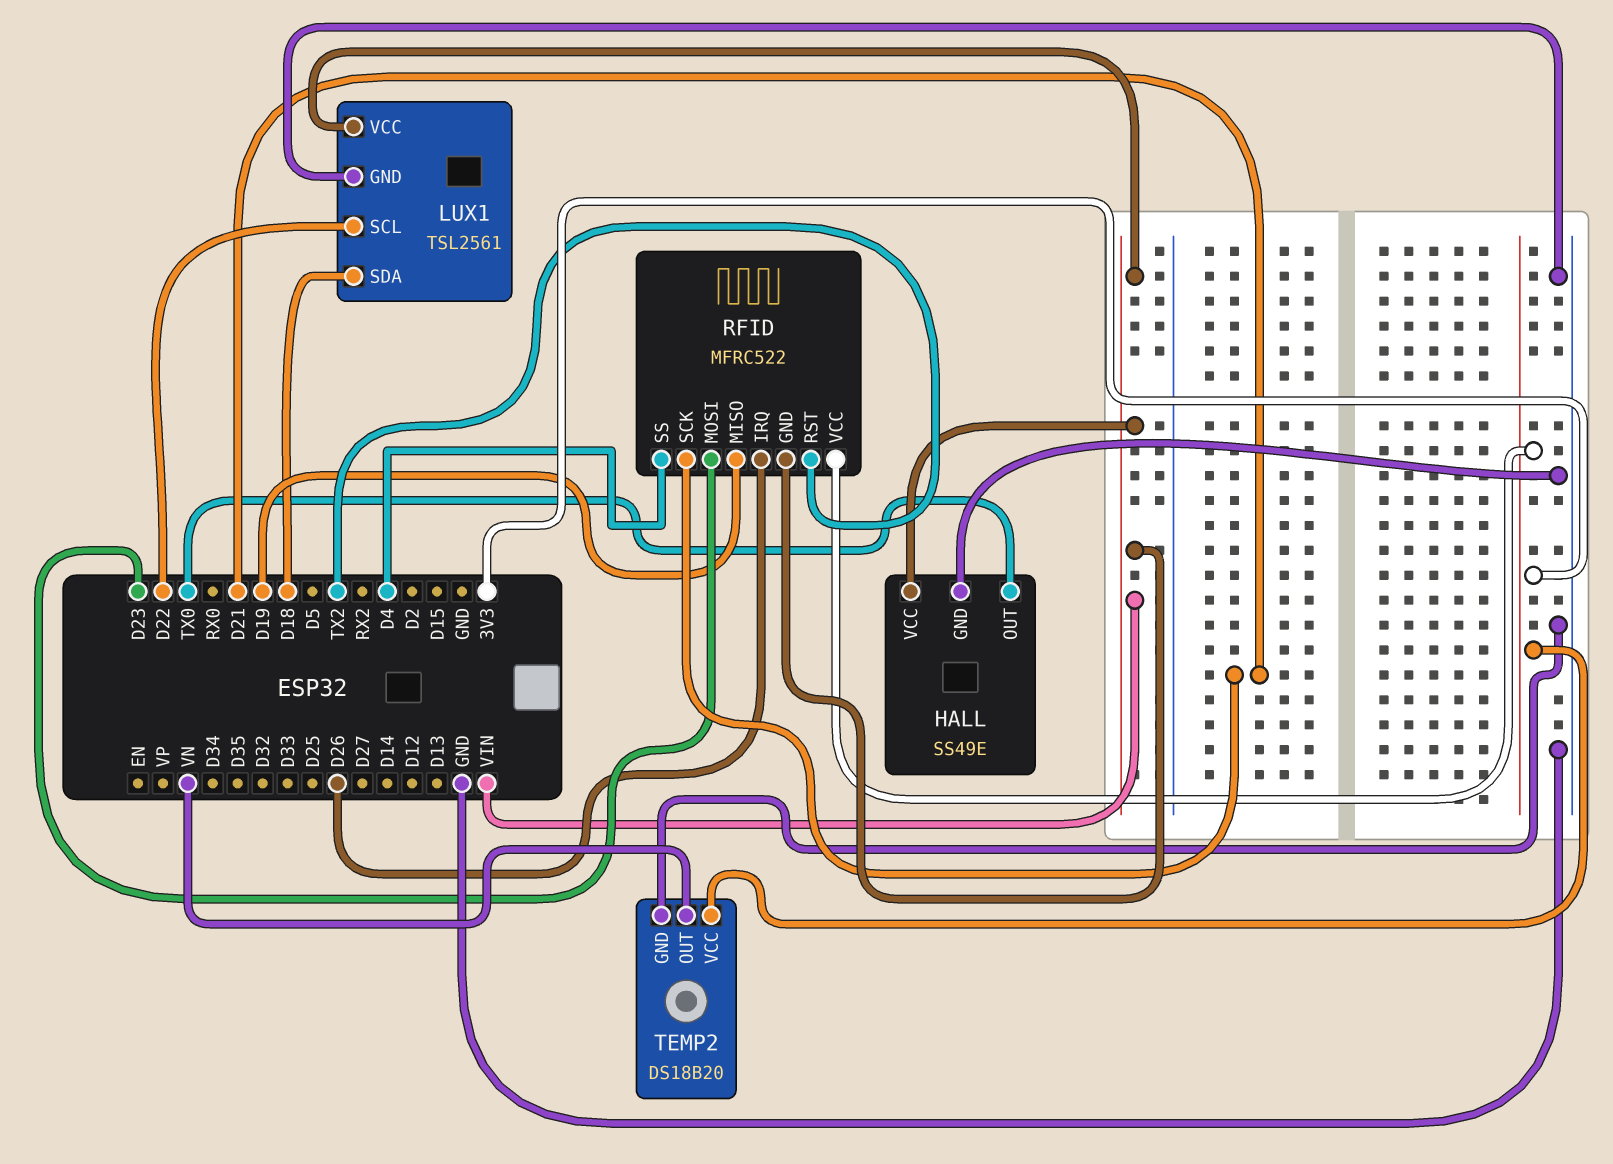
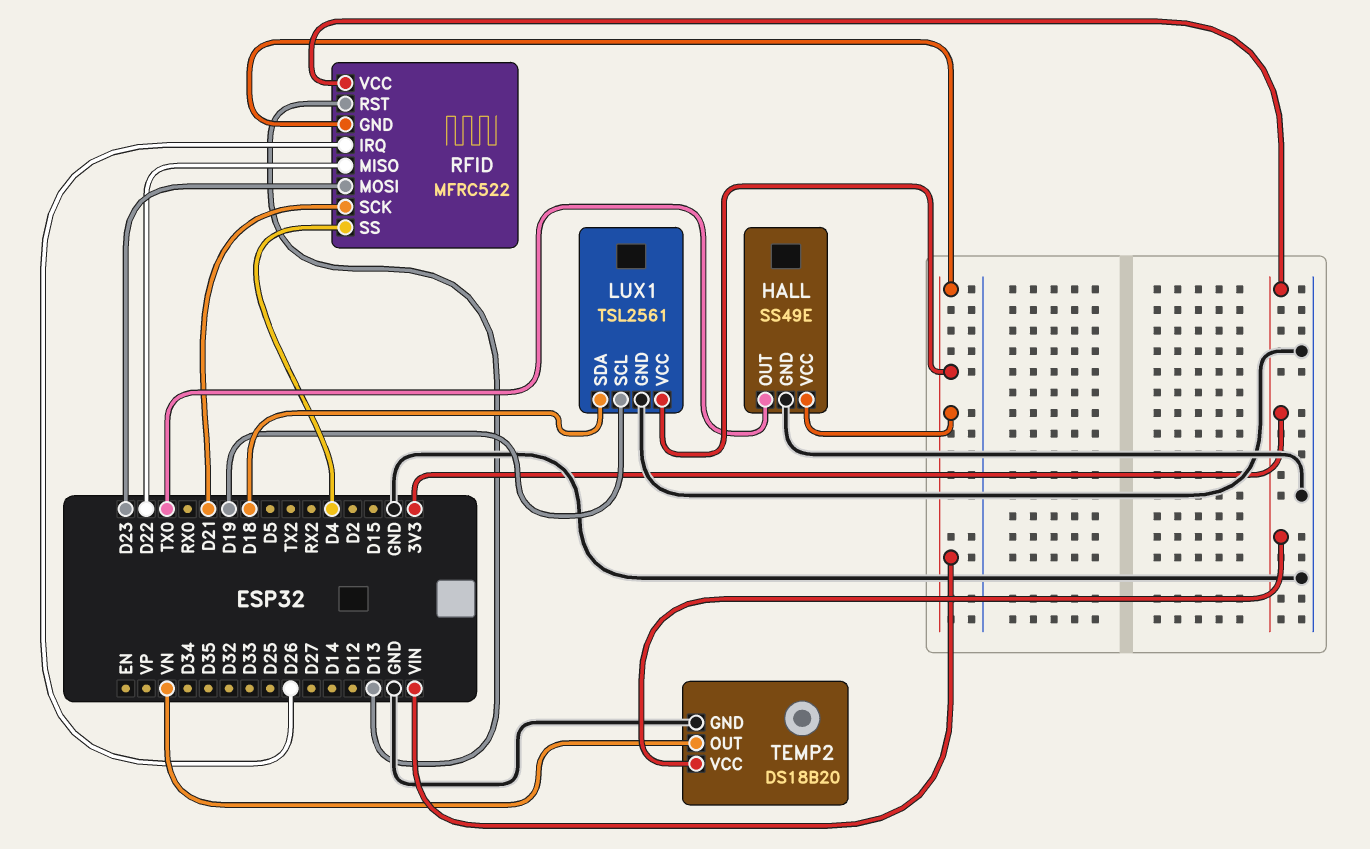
LUX1 pin SCL: D22 -> D19
RFID pin MISO: D19 -> D22
RFID pin RST: TX2 -> D13

